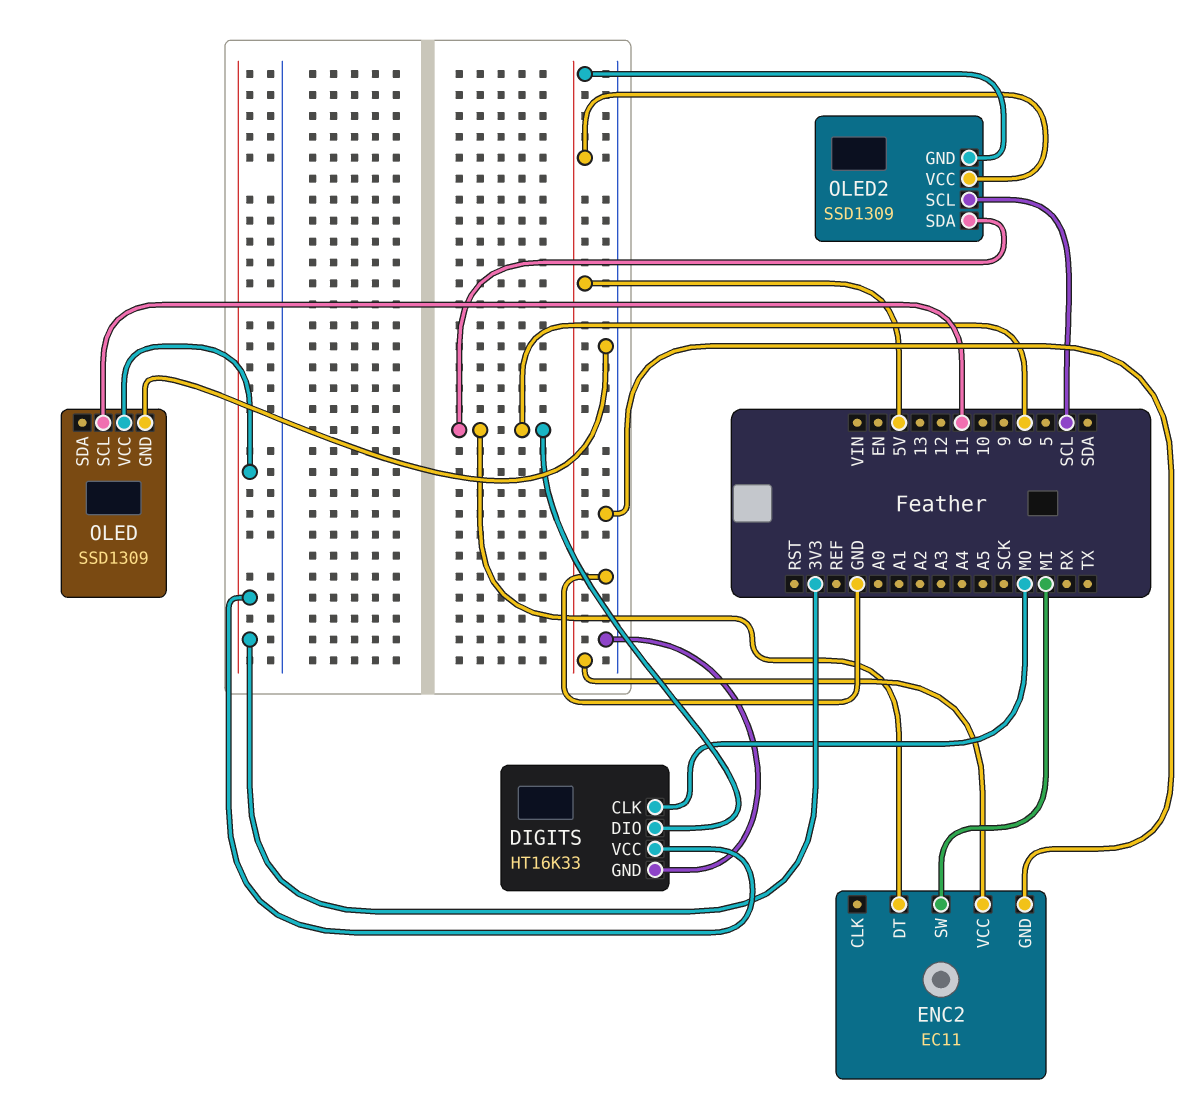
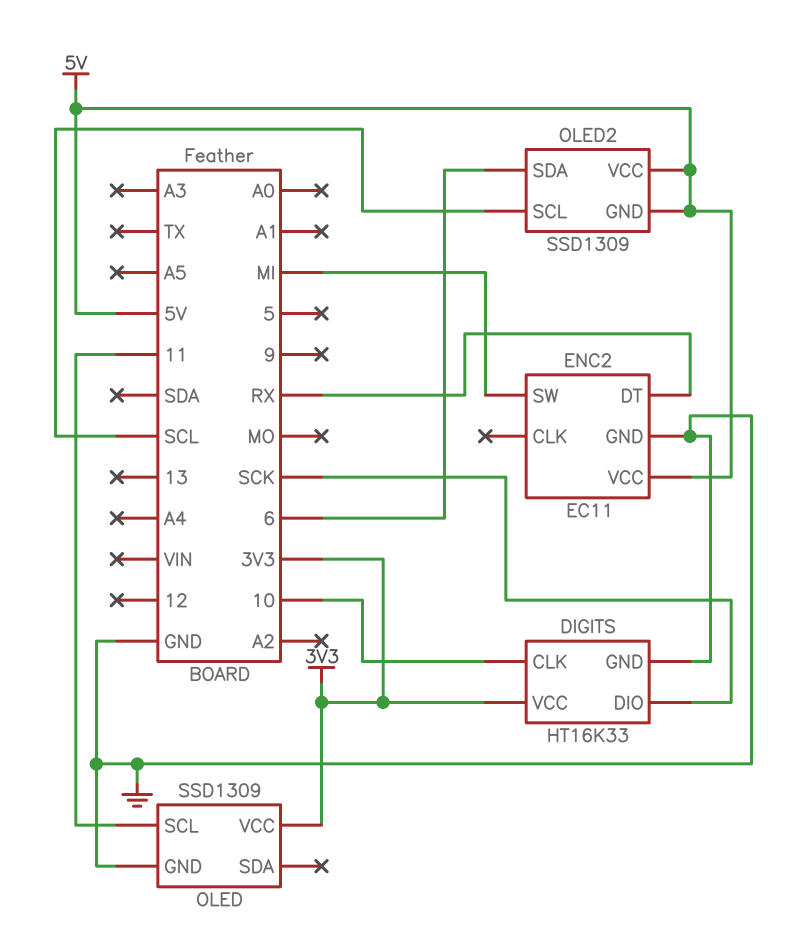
DIGITS pin CLK: MO -> 10
DIGITS pin DIO: 6 -> SCK
ENC2 pin DT: 6 -> RX

